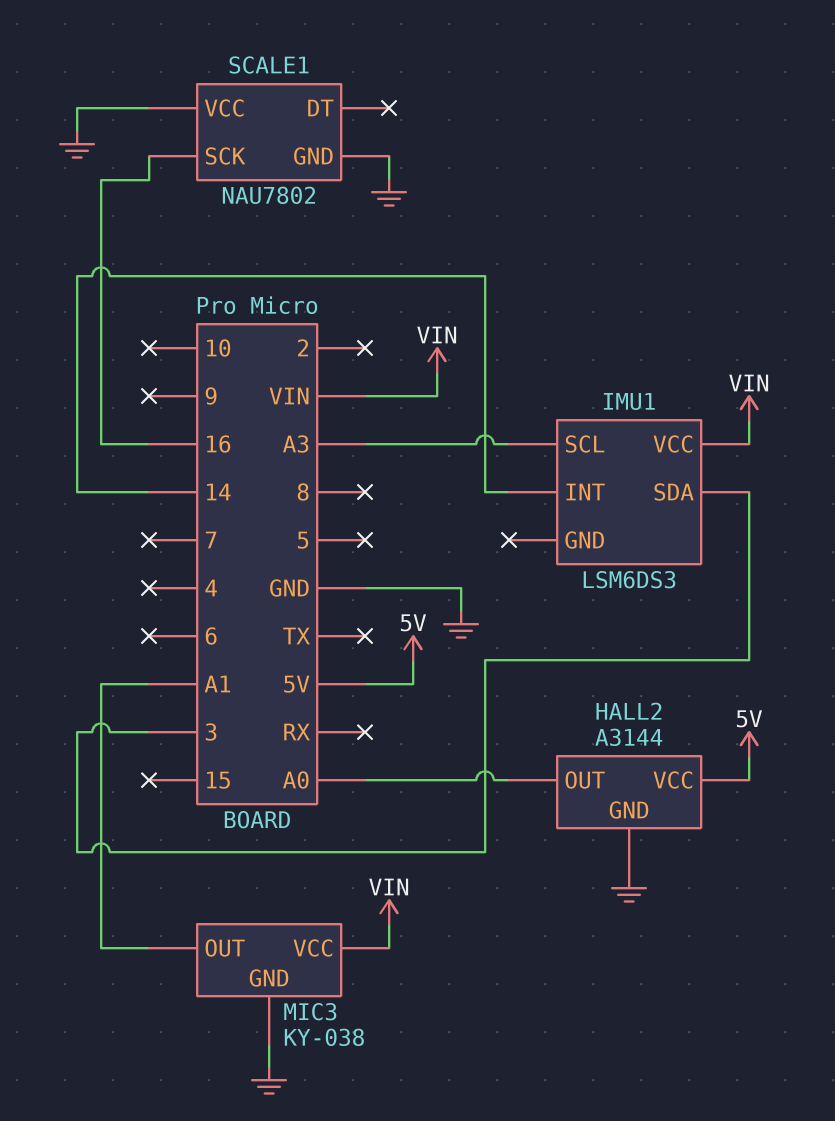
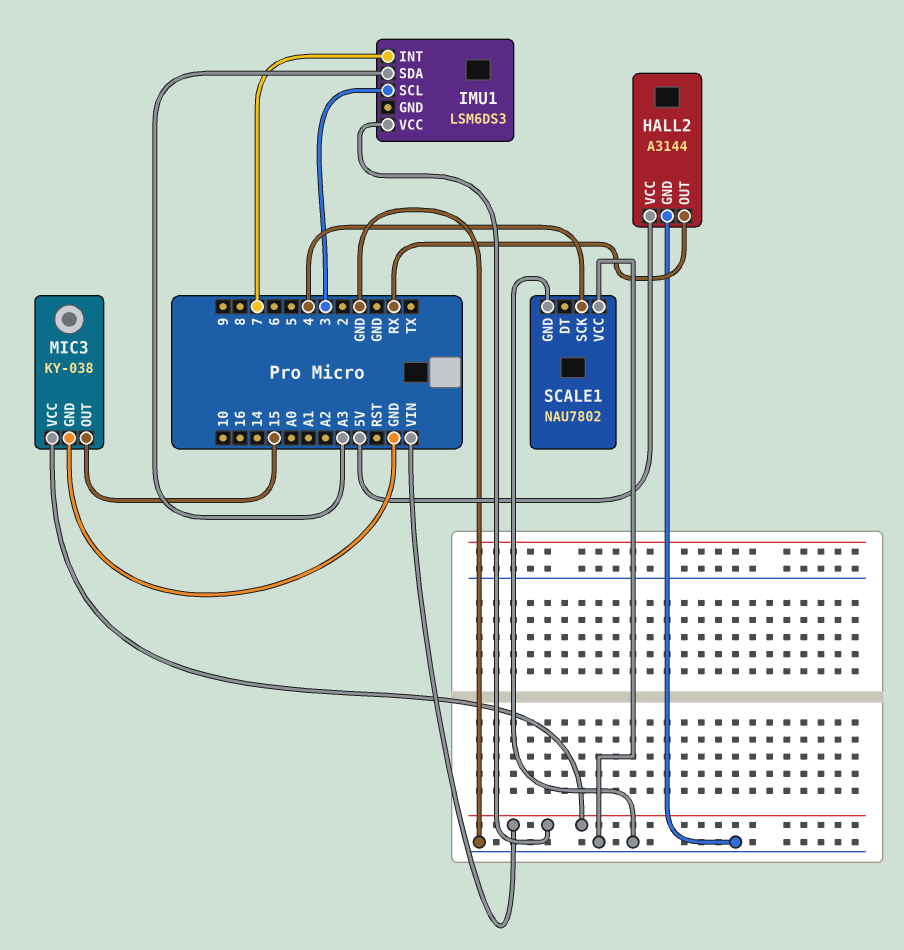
HALL2 pin OUT: A0 -> RX
IMU1 pin INT: 14 -> 7
IMU1 pin SCL: A3 -> 3
IMU1 pin SDA: 3 -> A3
MIC3 pin OUT: A1 -> 15
SCALE1 pin SCK: 16 -> 4

